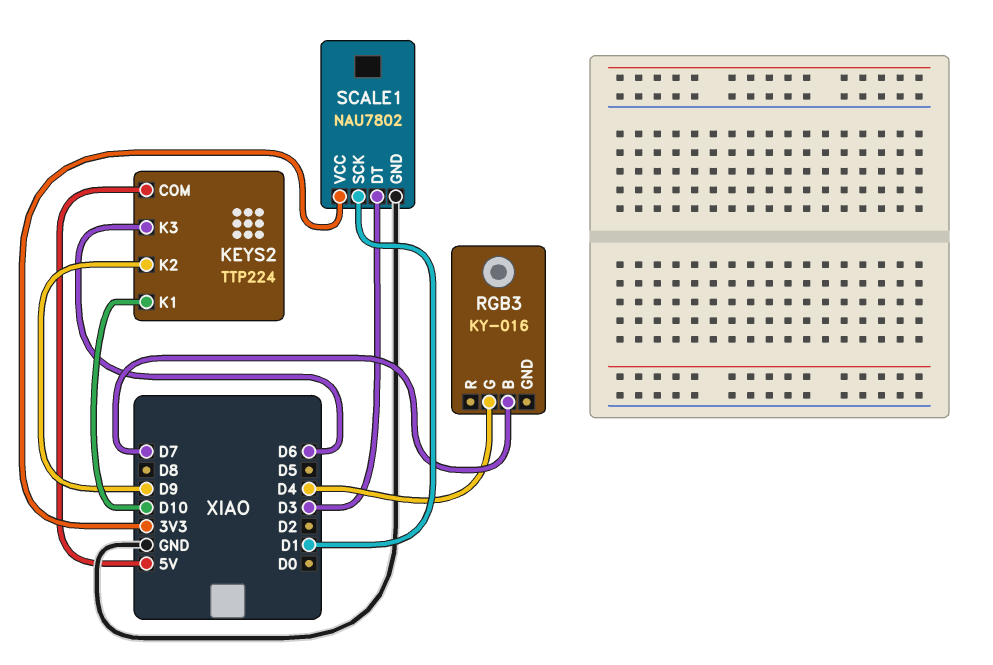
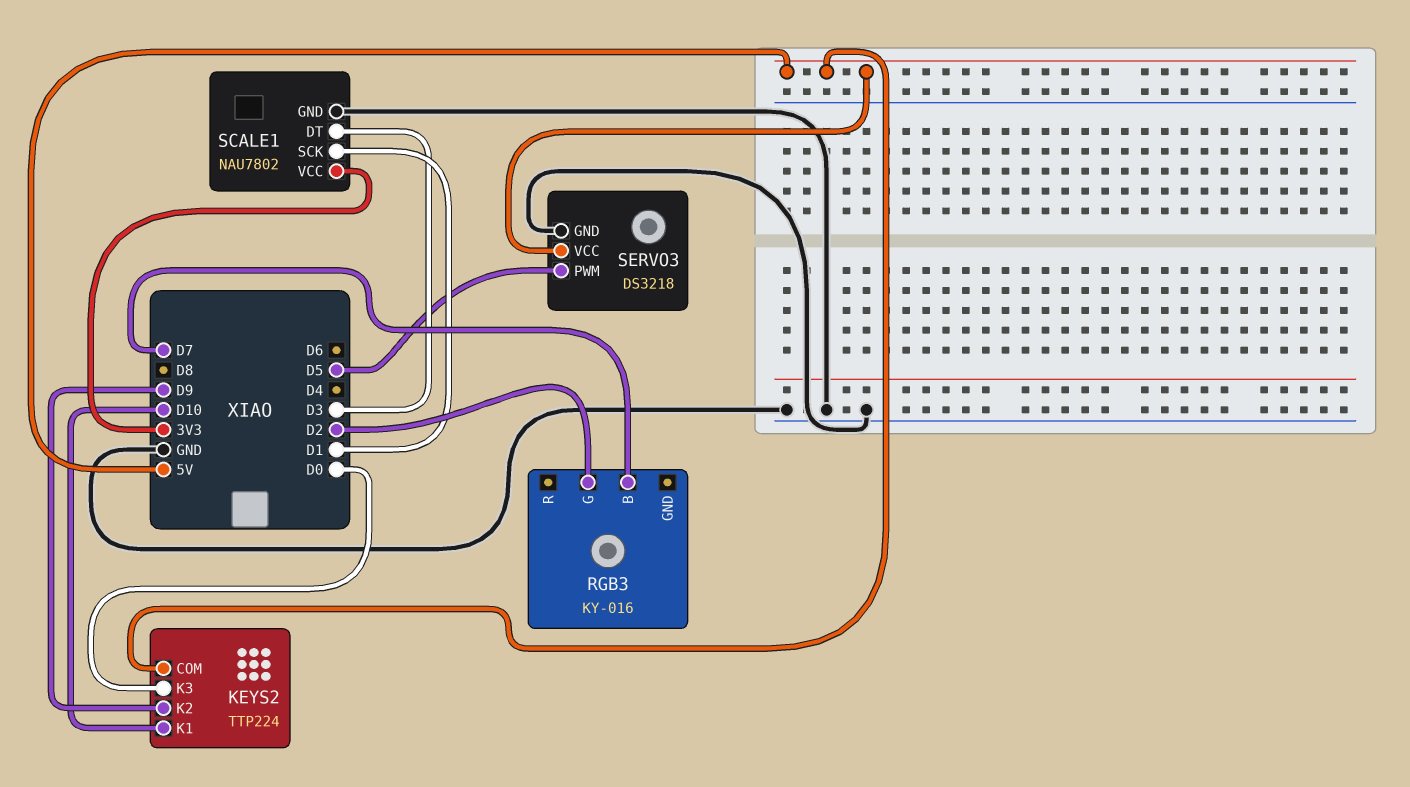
KEYS2 pin K3: D6 -> D0
RGB3 pin G: D4 -> D2
SERVO3: none -> DS3218
SERVO3 pin GND: none -> GND
SERVO3 pin PWM: none -> D5
SERVO3 pin VCC: none -> 5V

